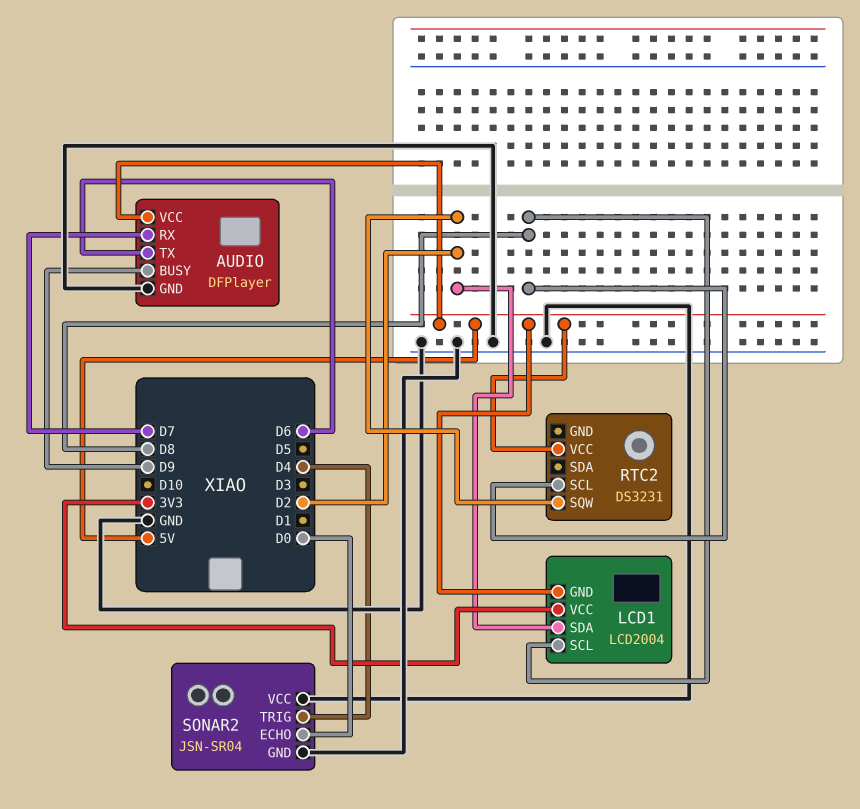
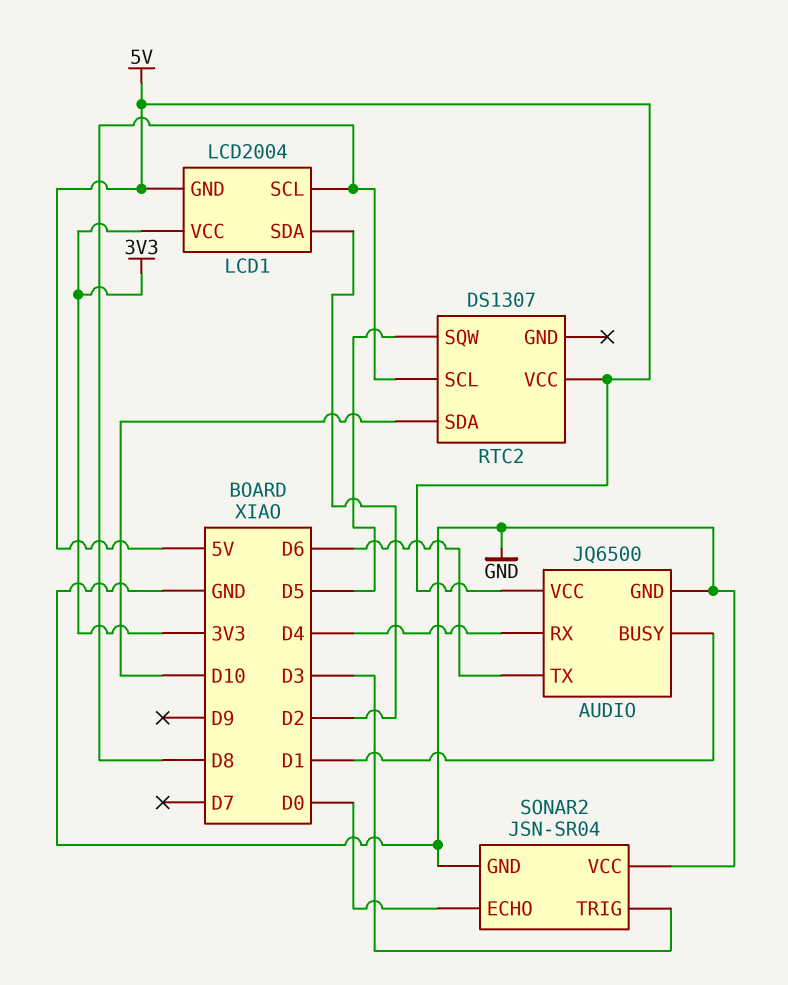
AUDIO: DFPlayer -> JQ6500
AUDIO pin BUSY: D9 -> D1
AUDIO pin RX: D7 -> D4
RTC2: DS3231 -> DS1307
RTC2 pin SDA: none -> D10
RTC2 pin SQW: D2 -> D5
SONAR2 pin TRIG: D4 -> D3

